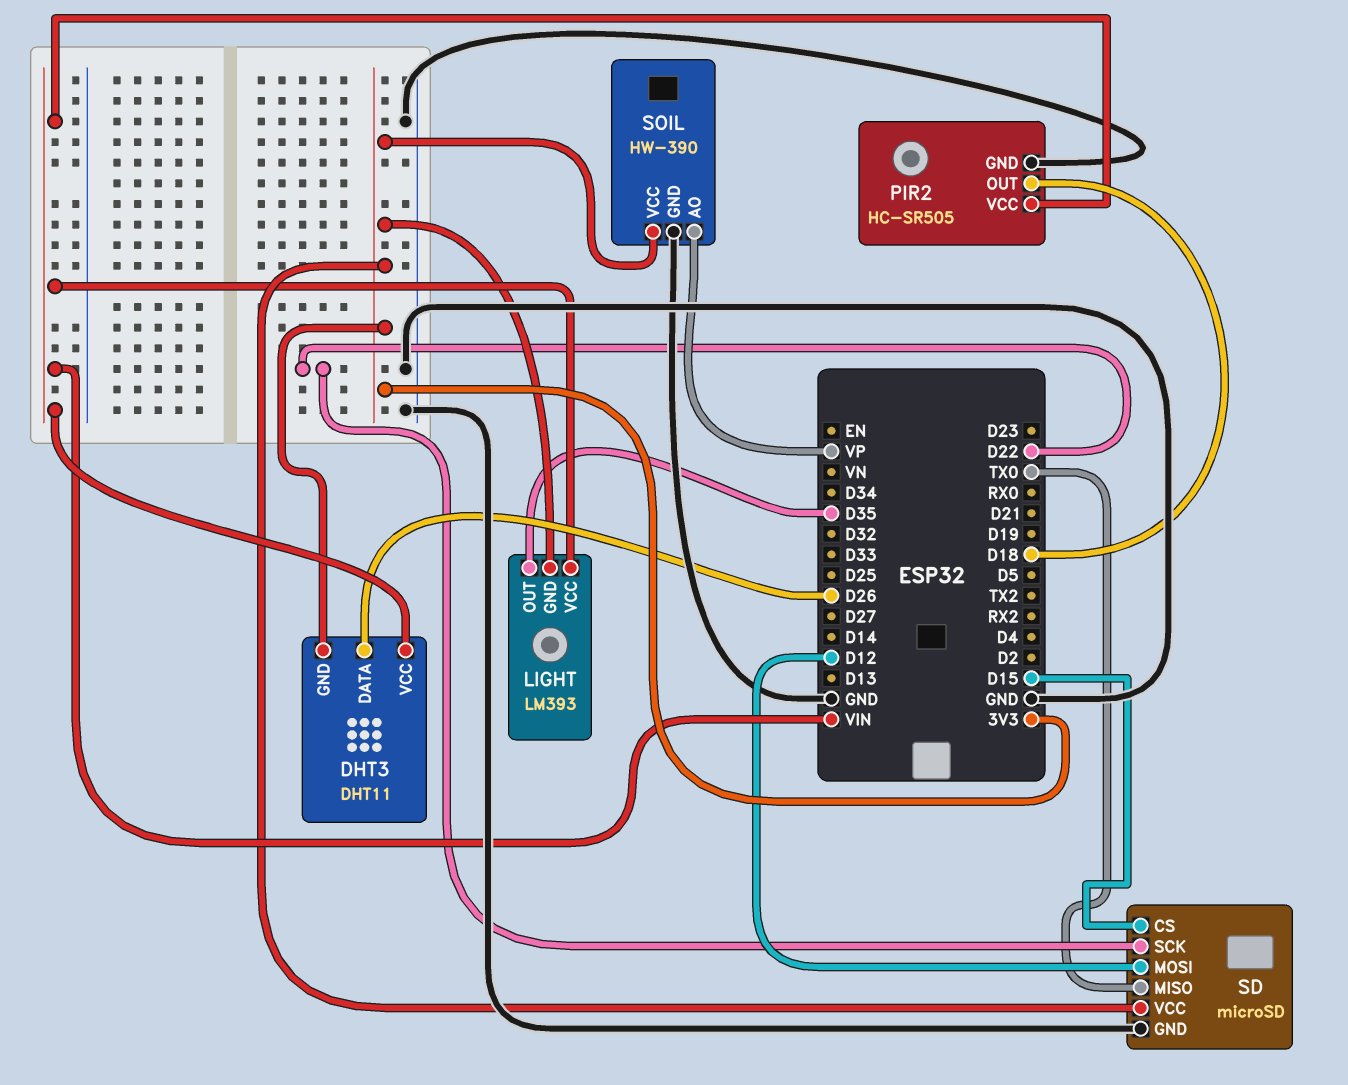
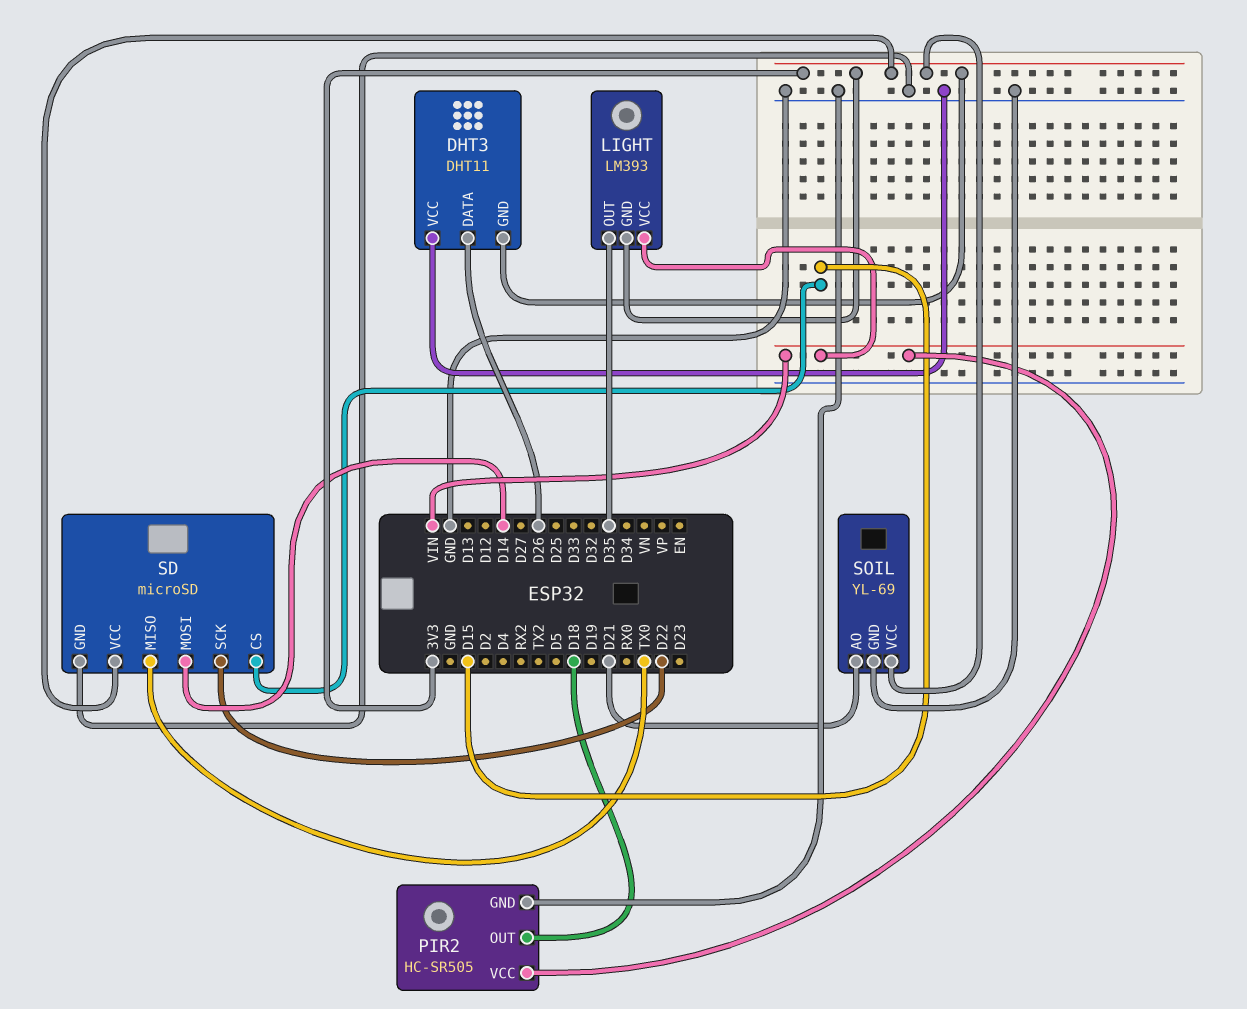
DHT3 pin VCC: VIN -> GND
SD pin MOSI: D12 -> D14
SOIL: HW-390 -> YL-69
SOIL pin AO: VP -> D21

